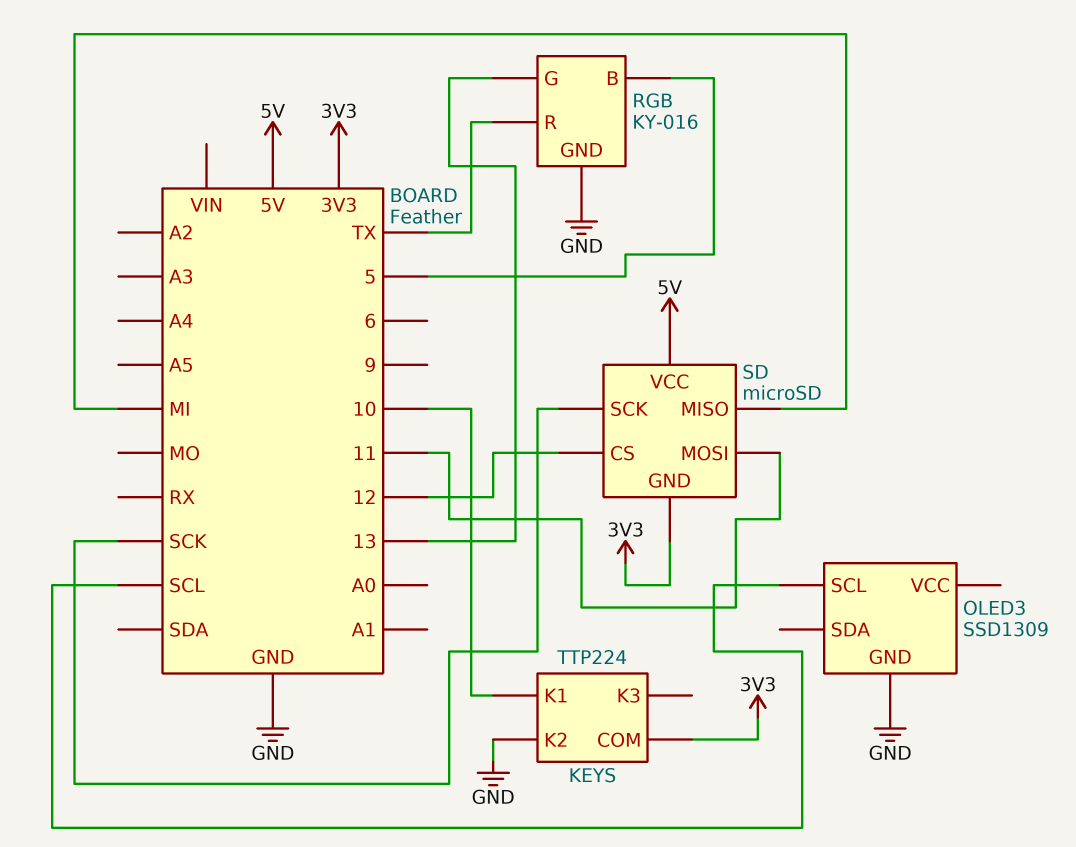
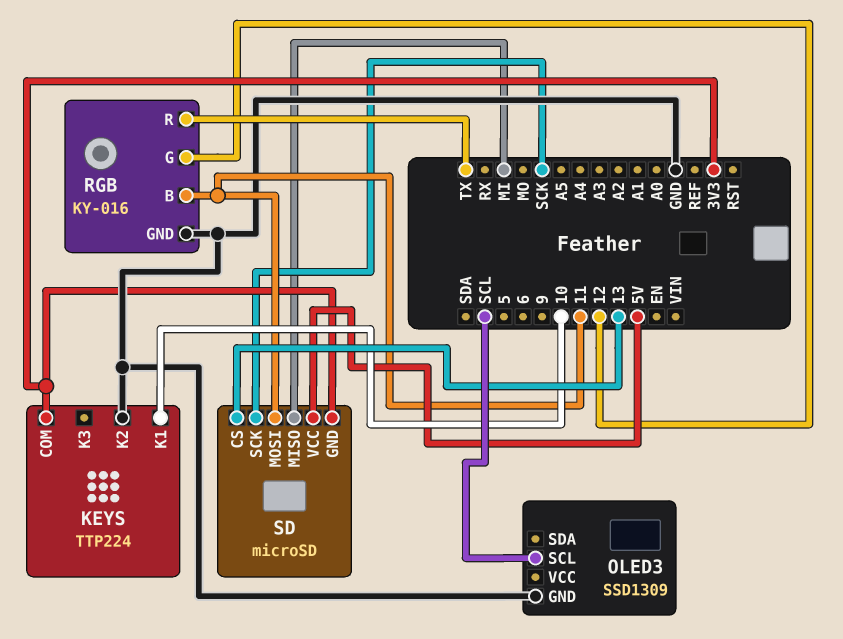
RGB pin B: 5 -> 11
RGB pin G: 13 -> 12
SD pin CS: 12 -> 13

